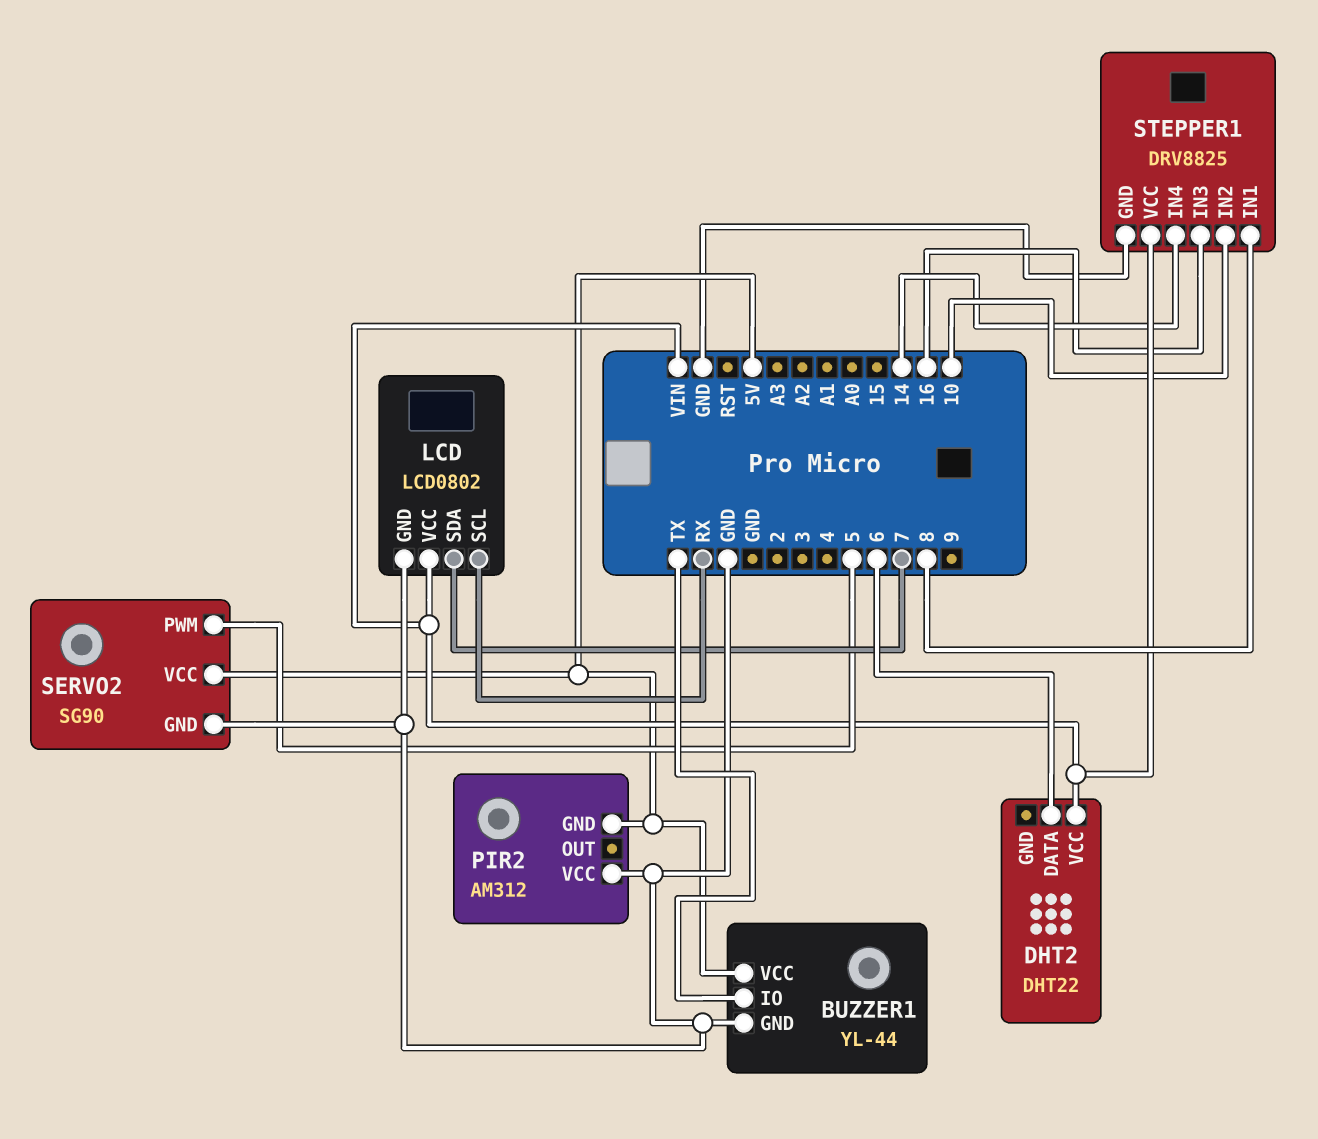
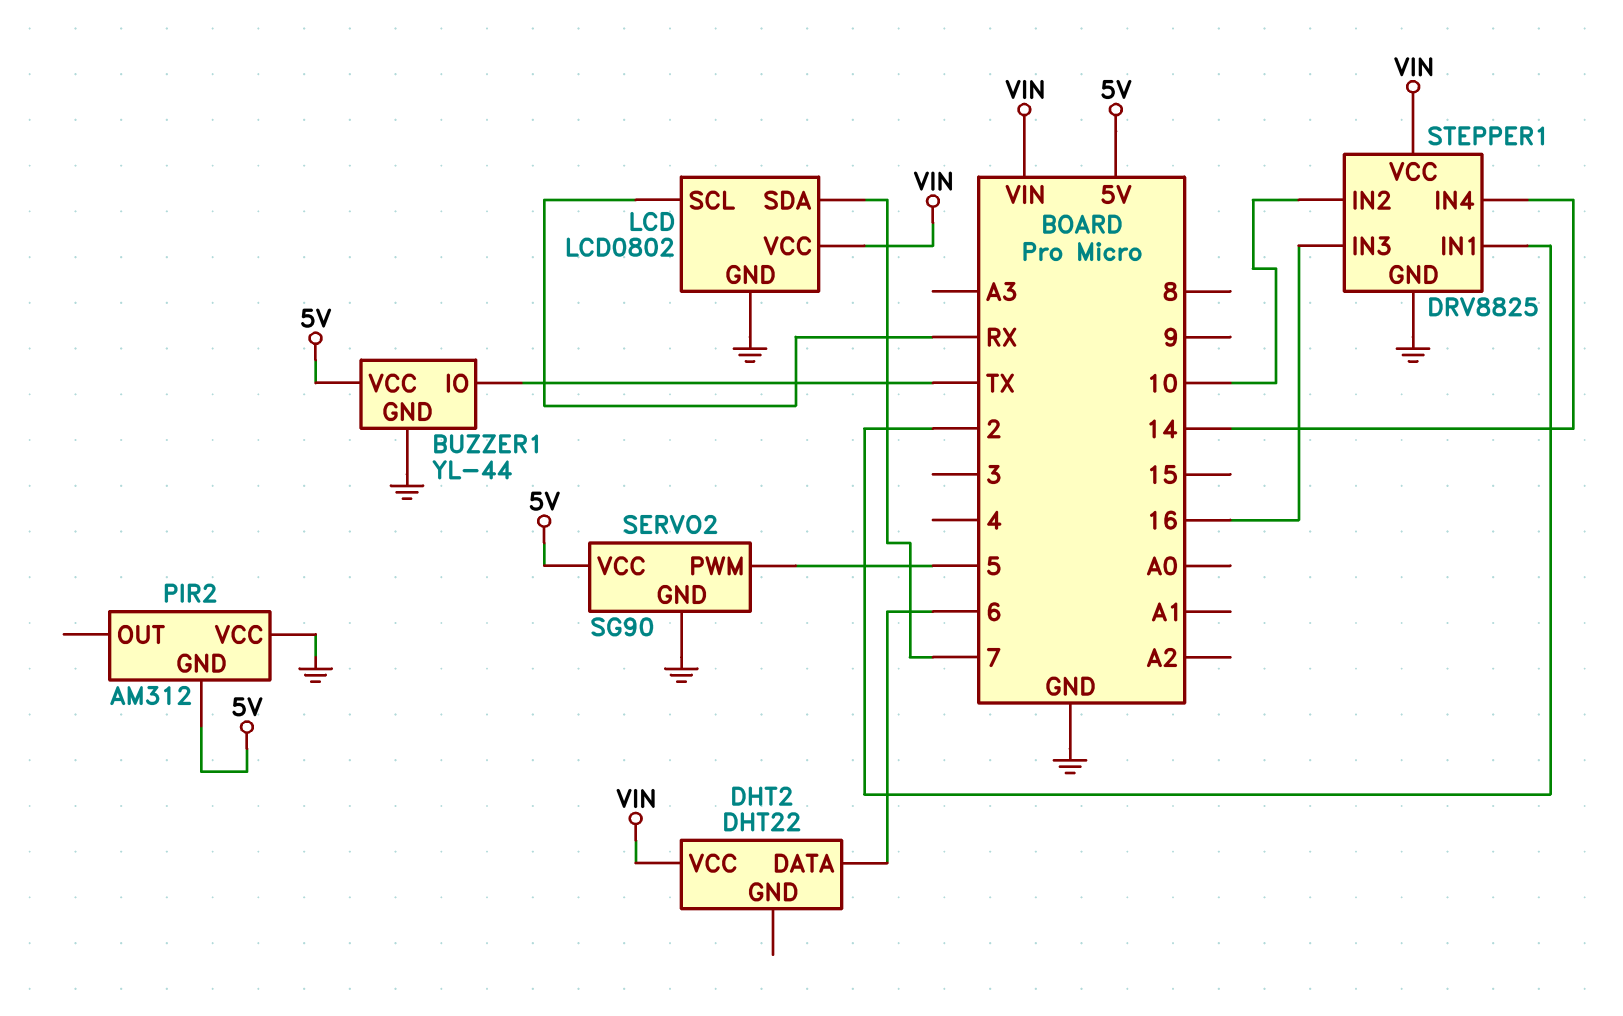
STEPPER1 pin IN1: 8 -> 2

